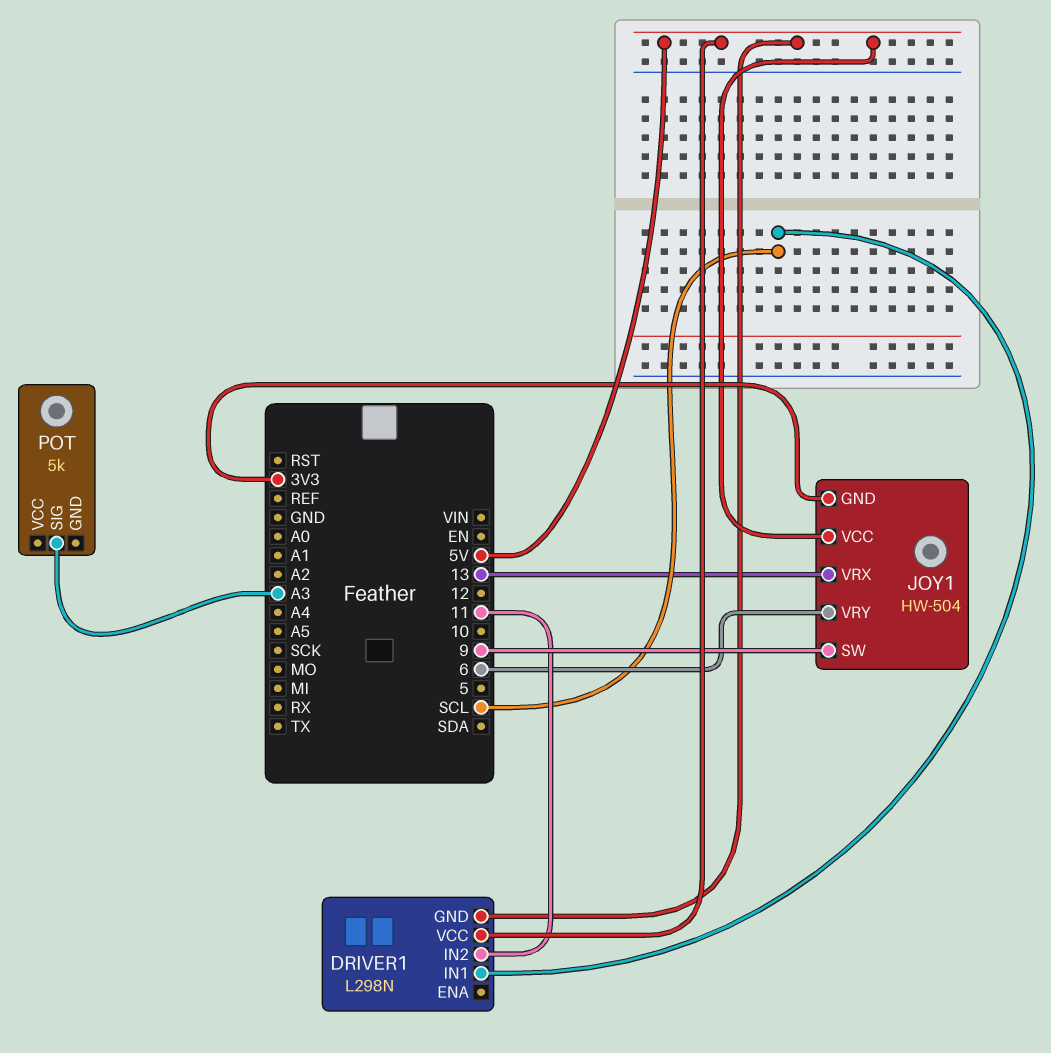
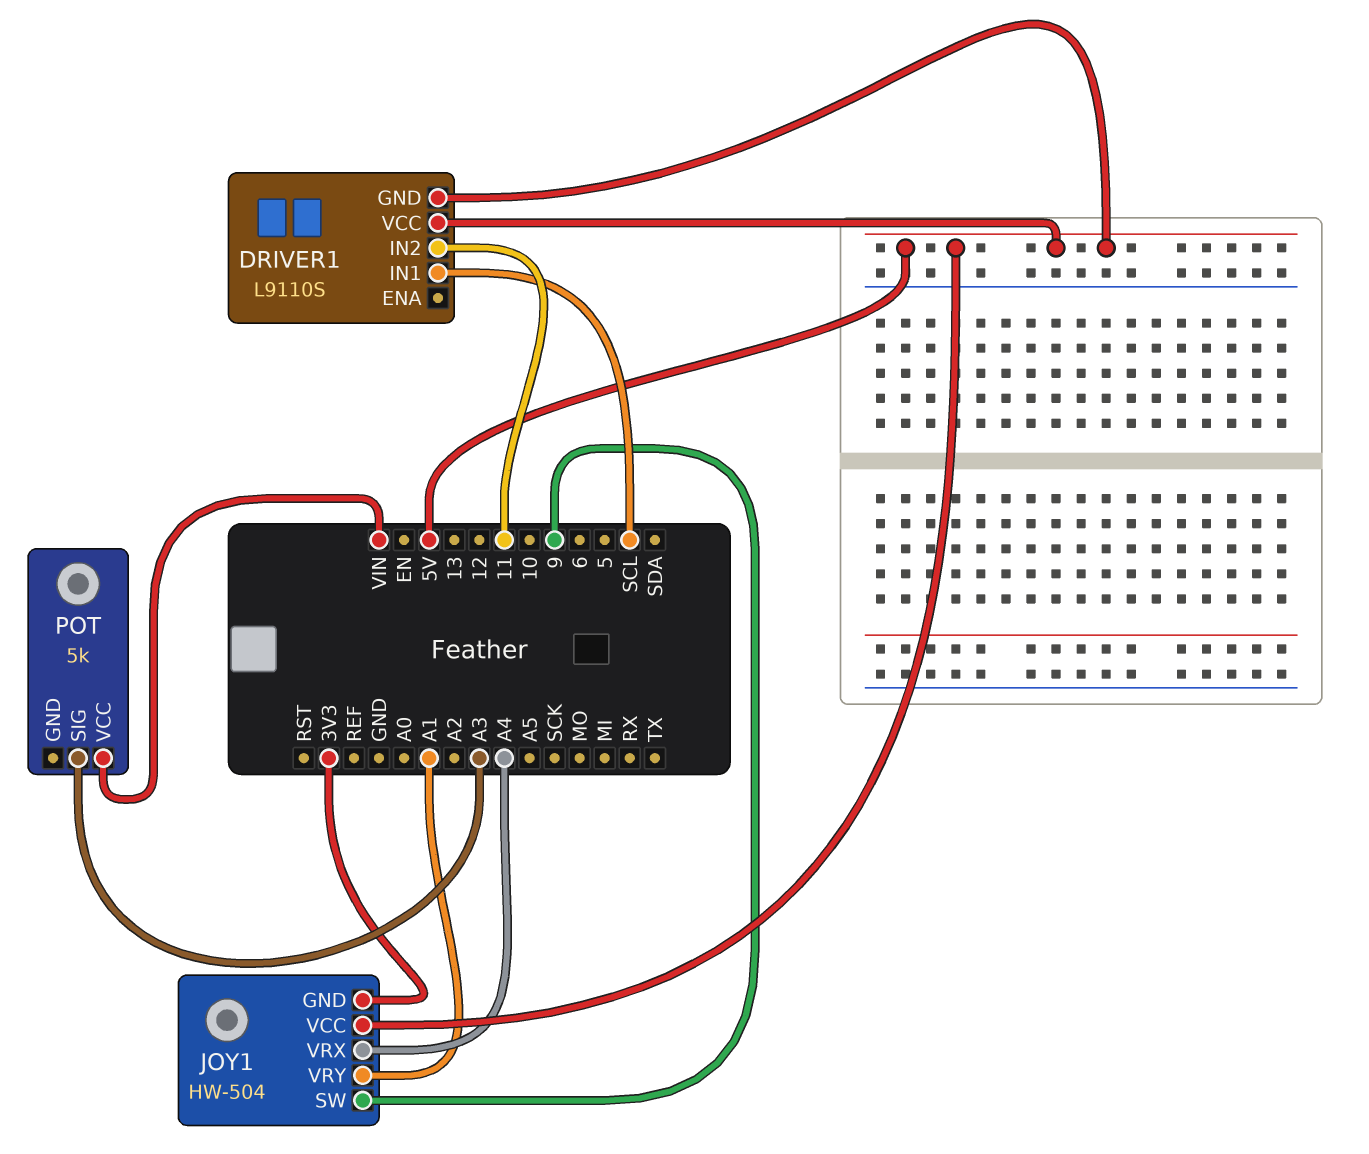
DRIVER1: L298N -> L9110S
JOY1 pin VRX: 13 -> A4
JOY1 pin VRY: 6 -> A1
POT pin VCC: none -> VIN

